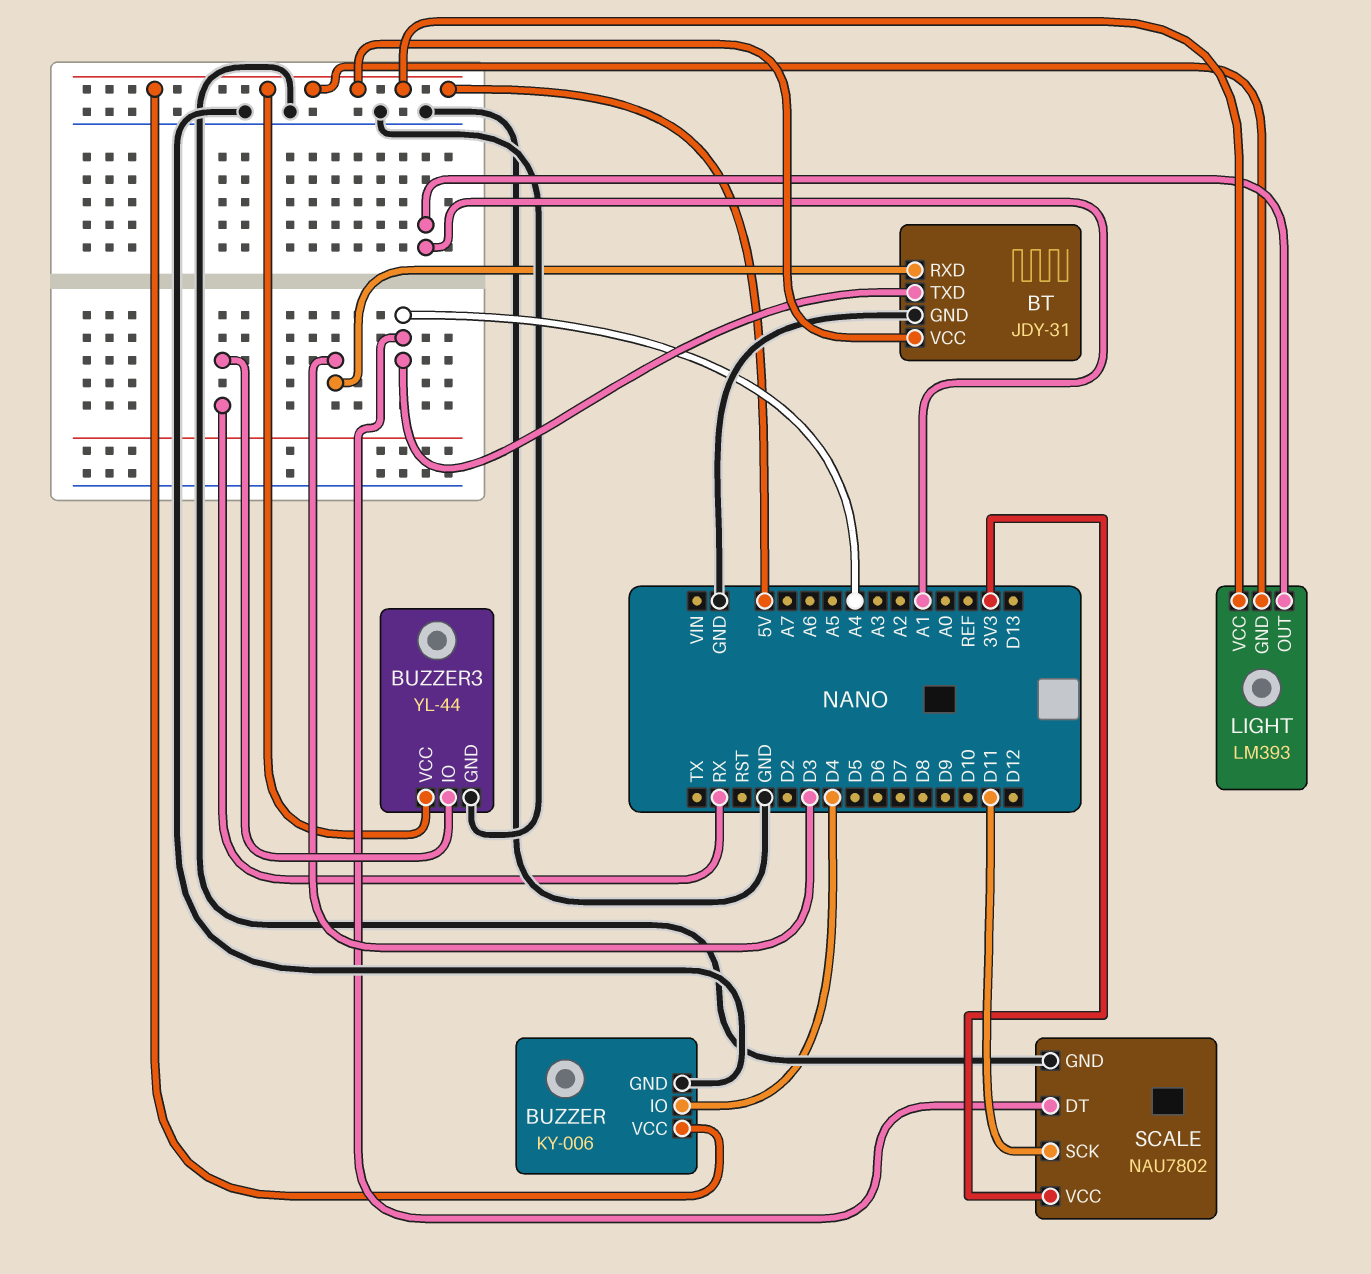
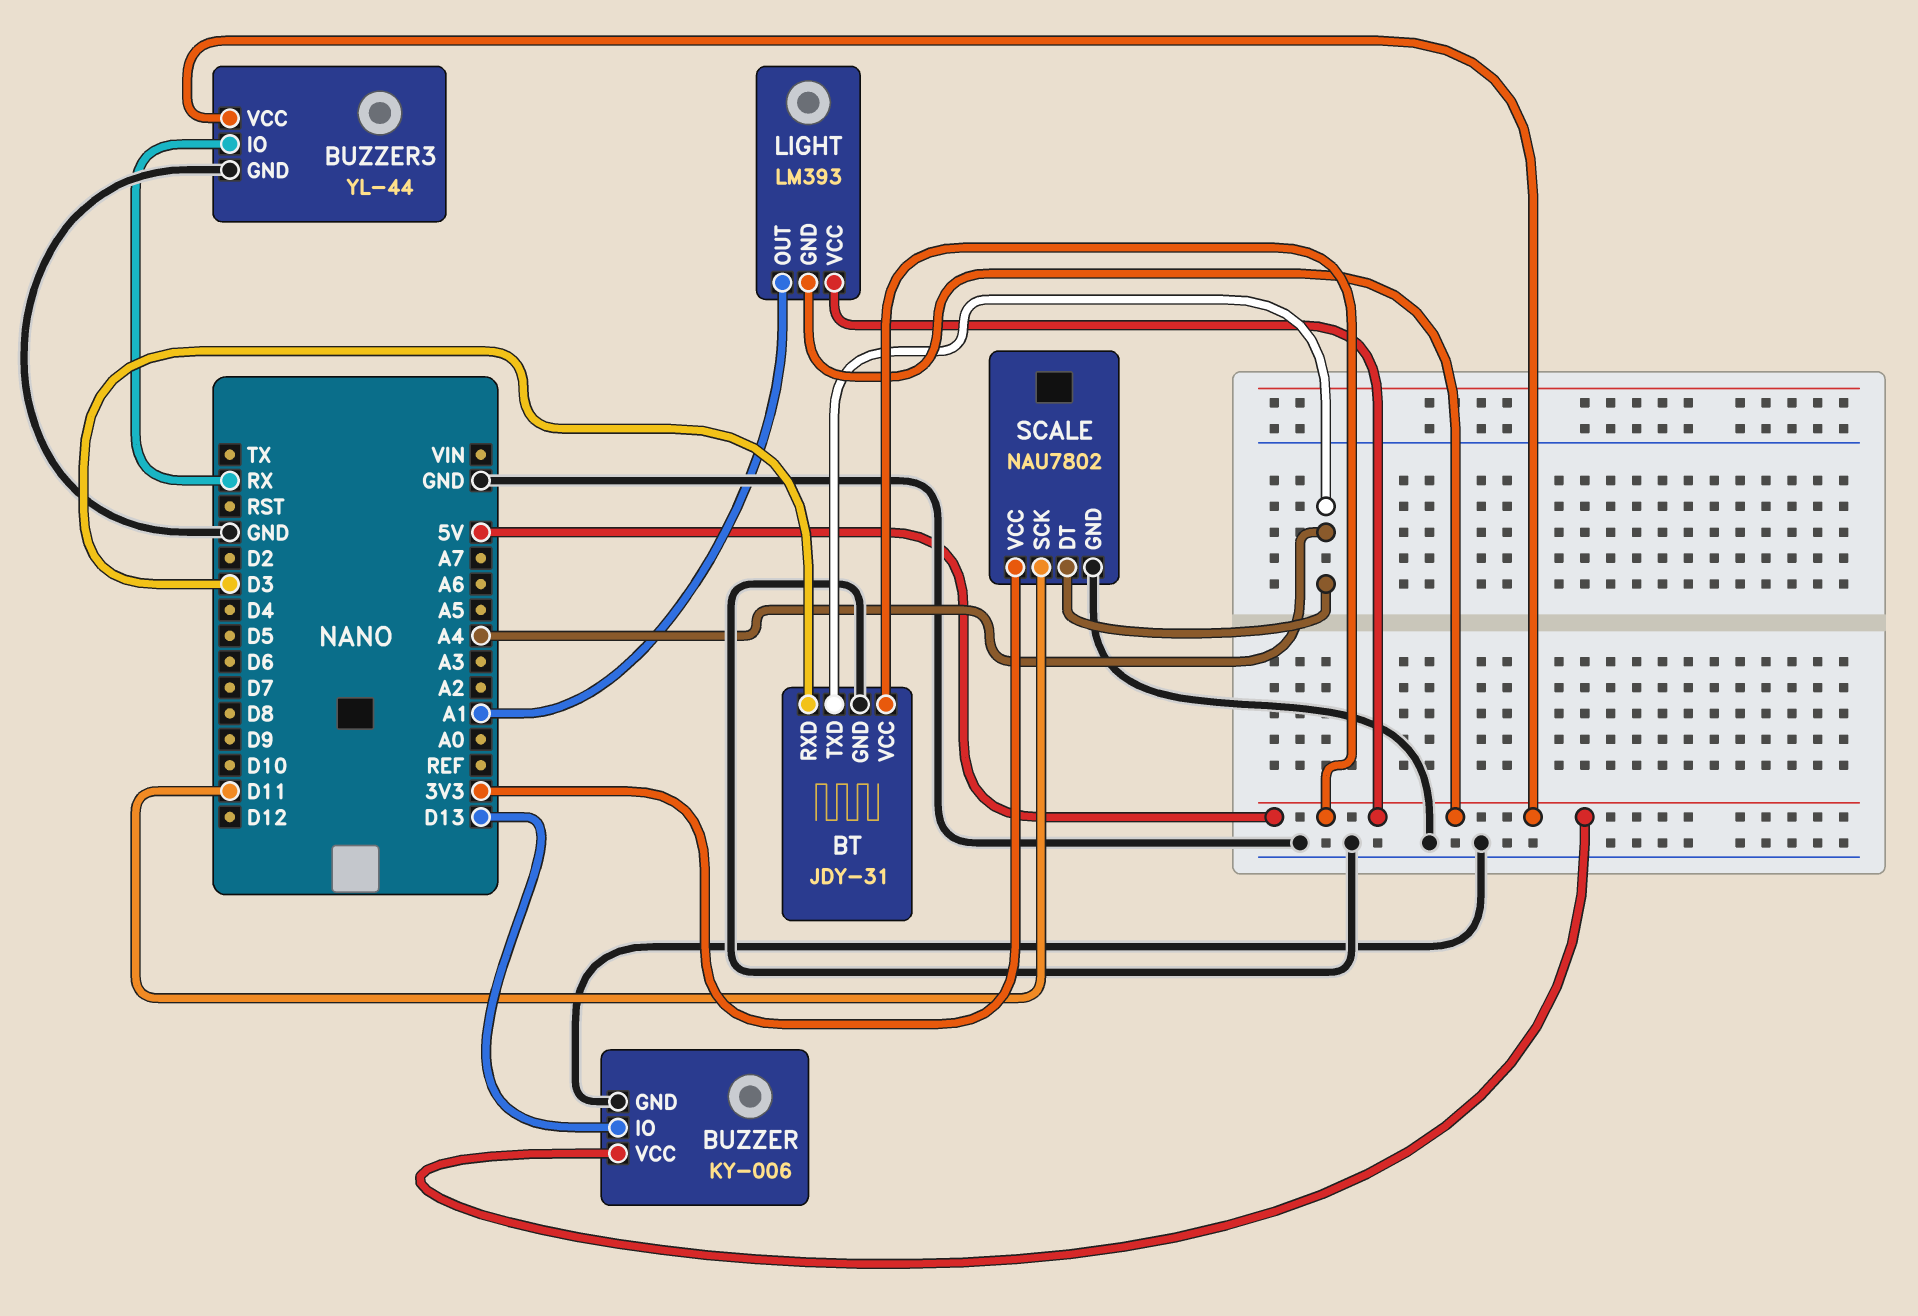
BUZZER pin IO: D4 -> D13

